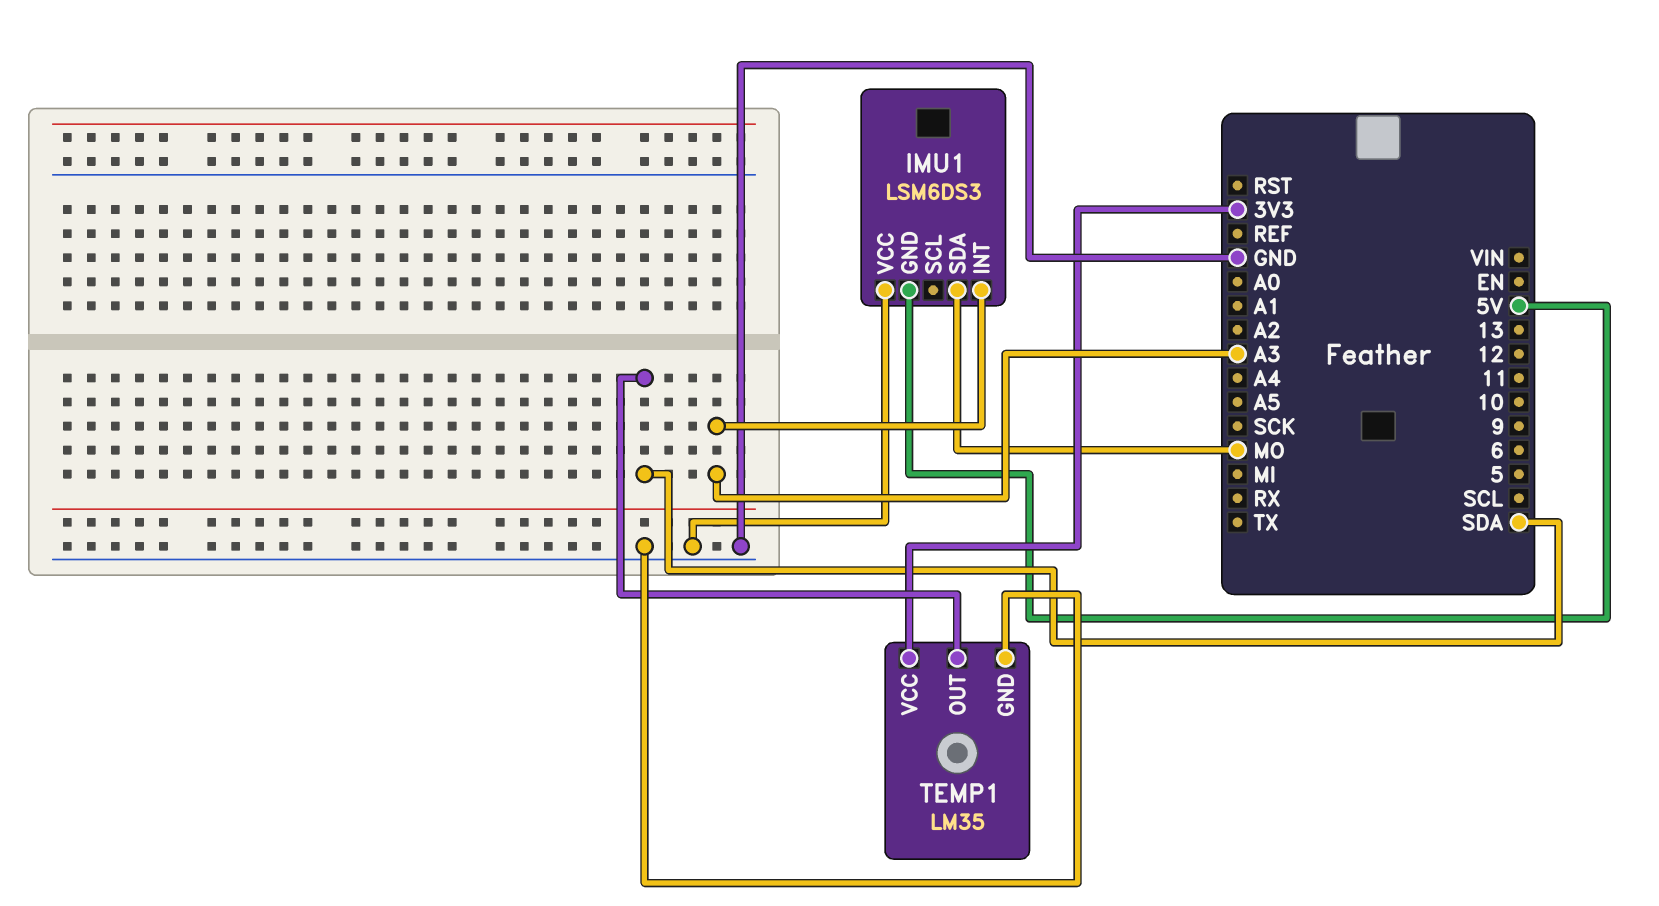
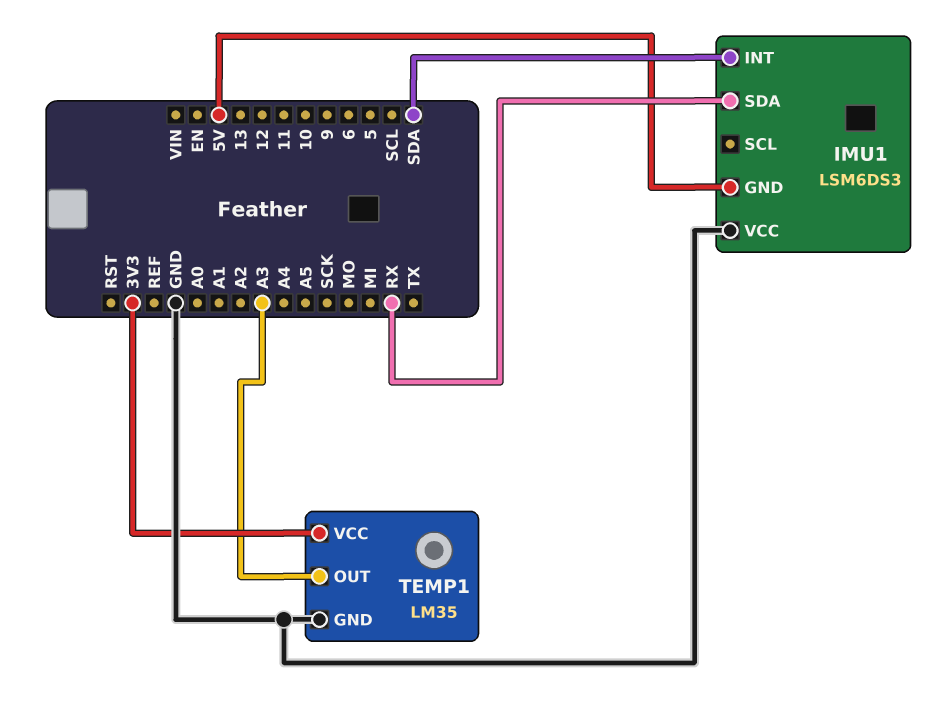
IMU1 pin INT: A3 -> SDA
IMU1 pin SDA: MO -> RX
TEMP1 pin OUT: SDA -> A3

